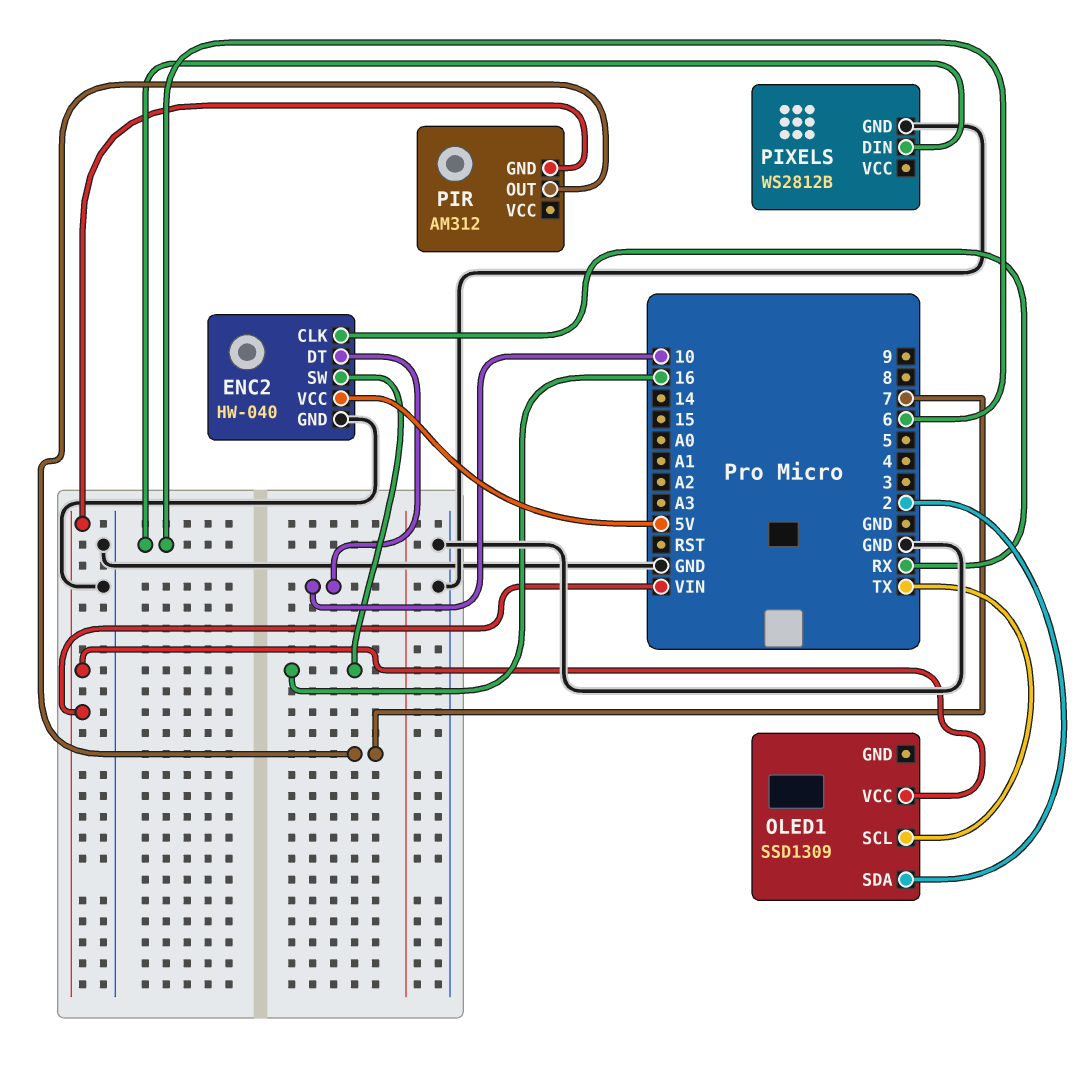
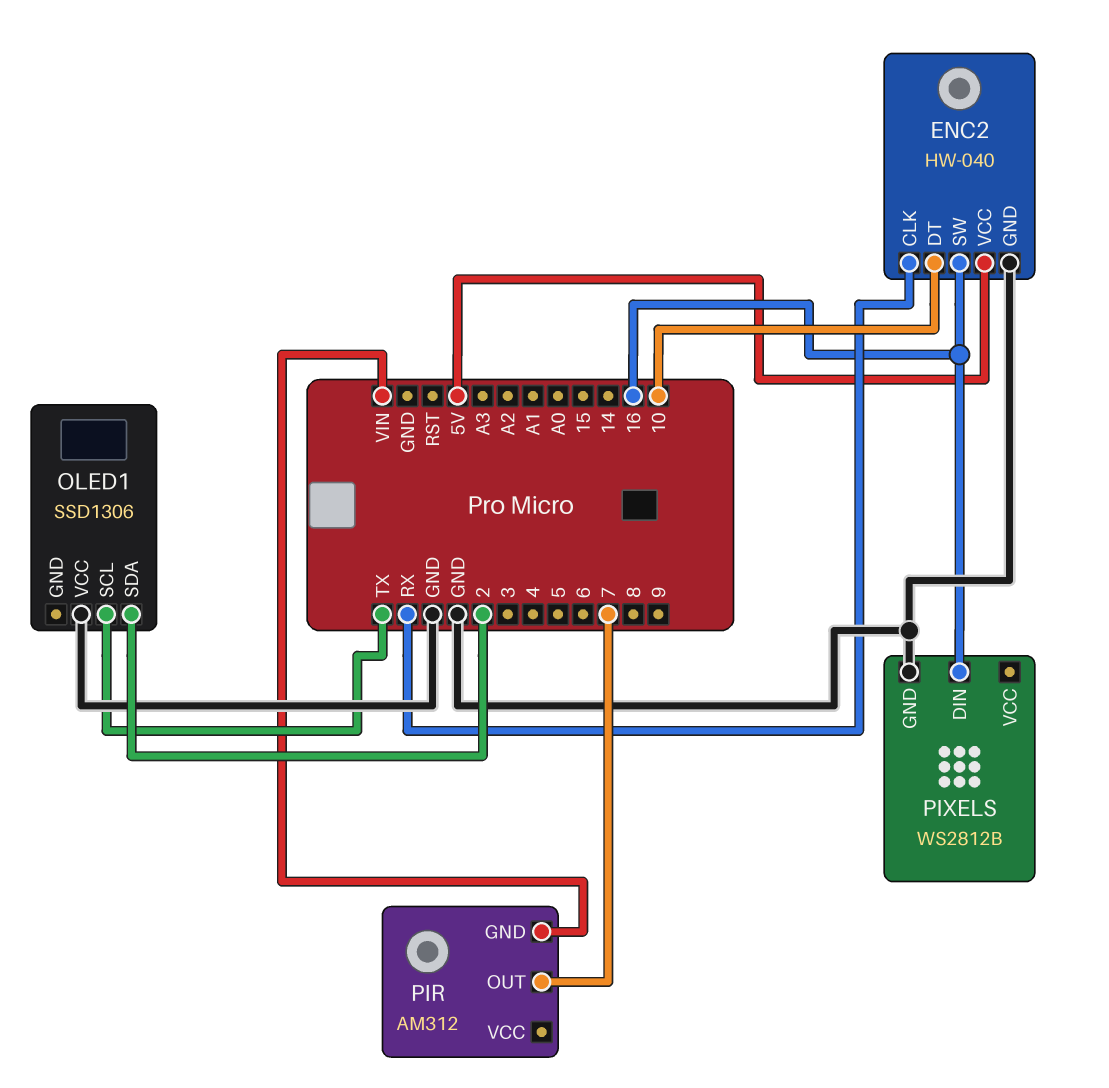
OLED1: SSD1309 -> SSD1306
OLED1 pin VCC: VIN -> GND
PIXELS pin DIN: 6 -> 16

